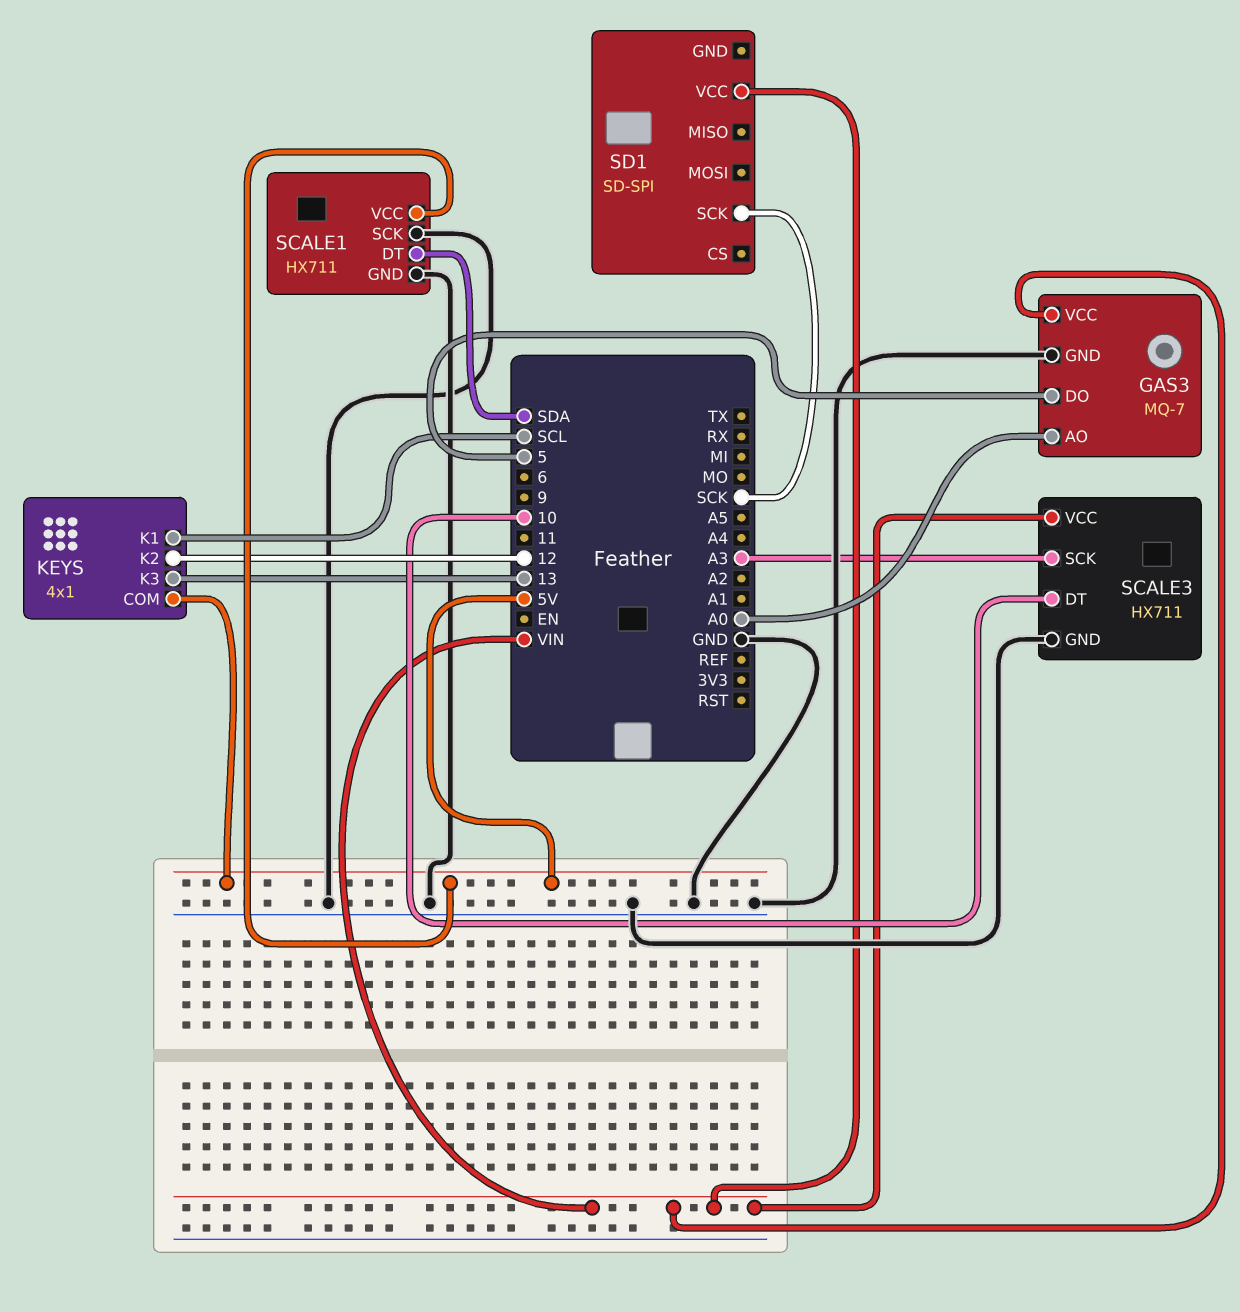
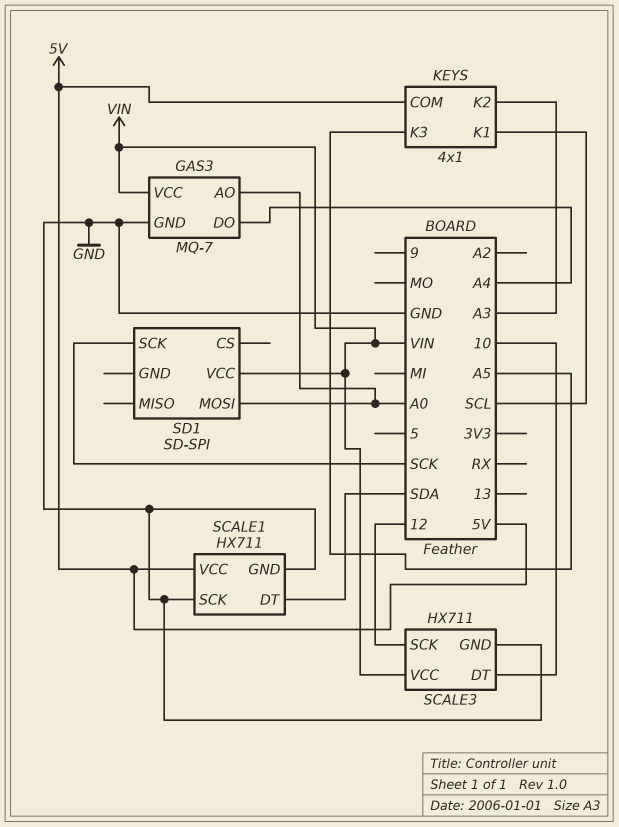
GAS3 pin DO: 5 -> A4
KEYS pin K2: 12 -> A3
KEYS pin K3: 13 -> A5
SCALE3 pin SCK: A3 -> 12
SD1 pin MOSI: none -> A0

